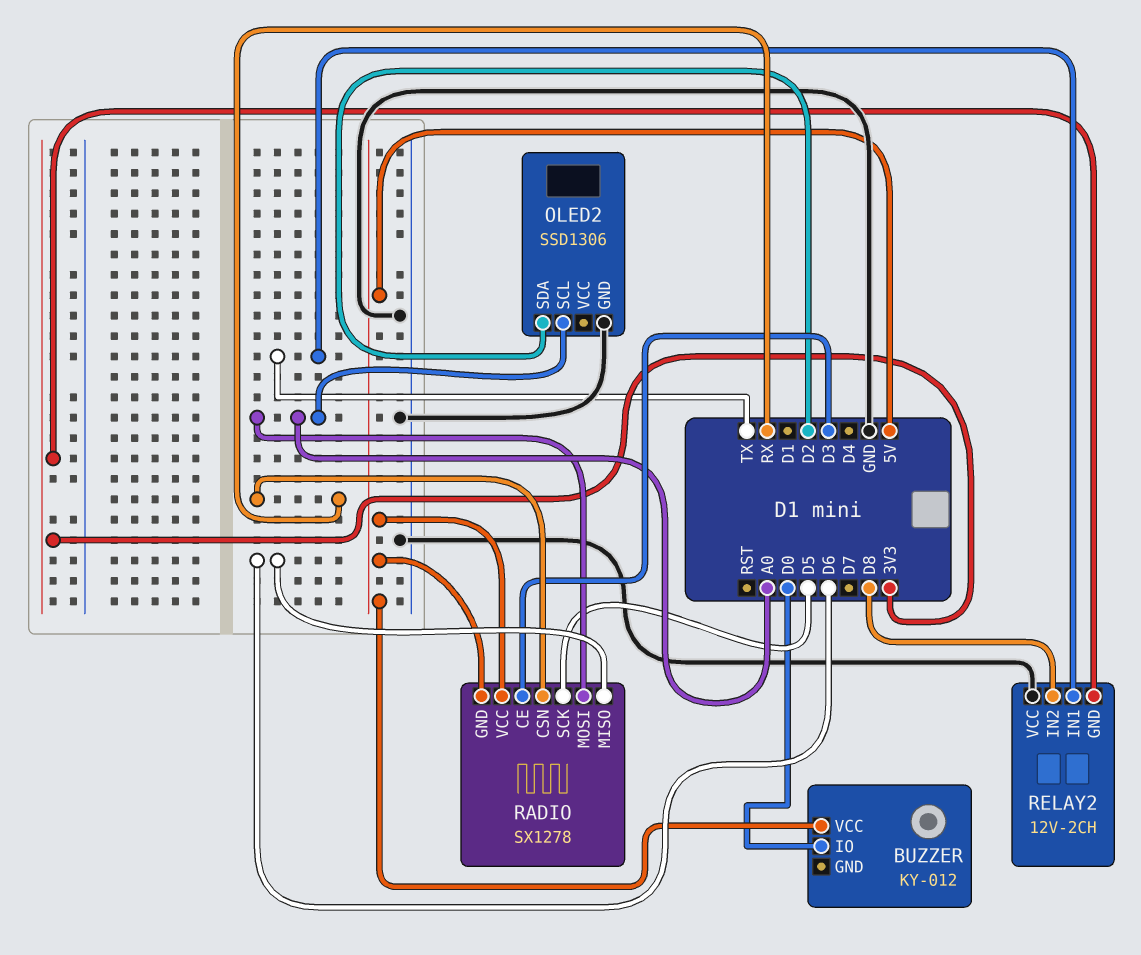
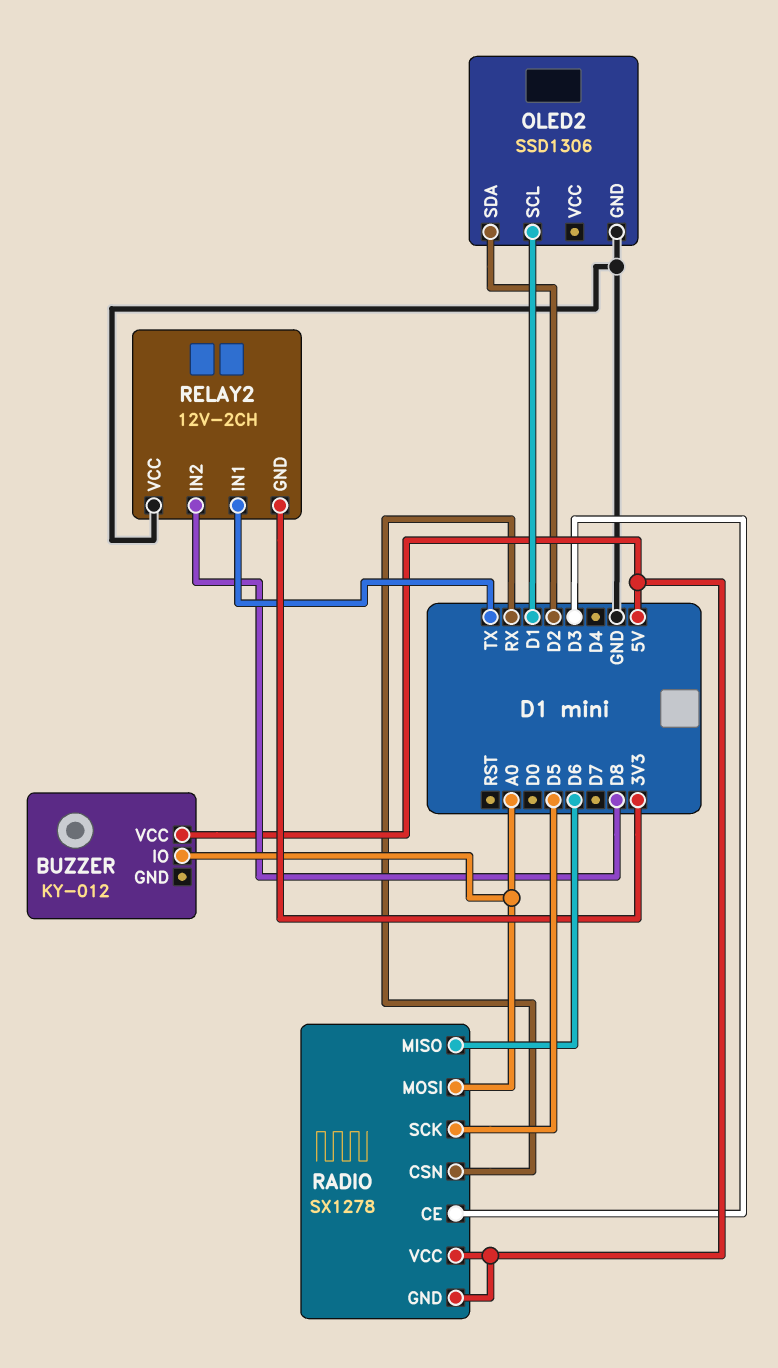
BUZZER pin IO: D0 -> A0
OLED2 pin SCL: A0 -> D1

